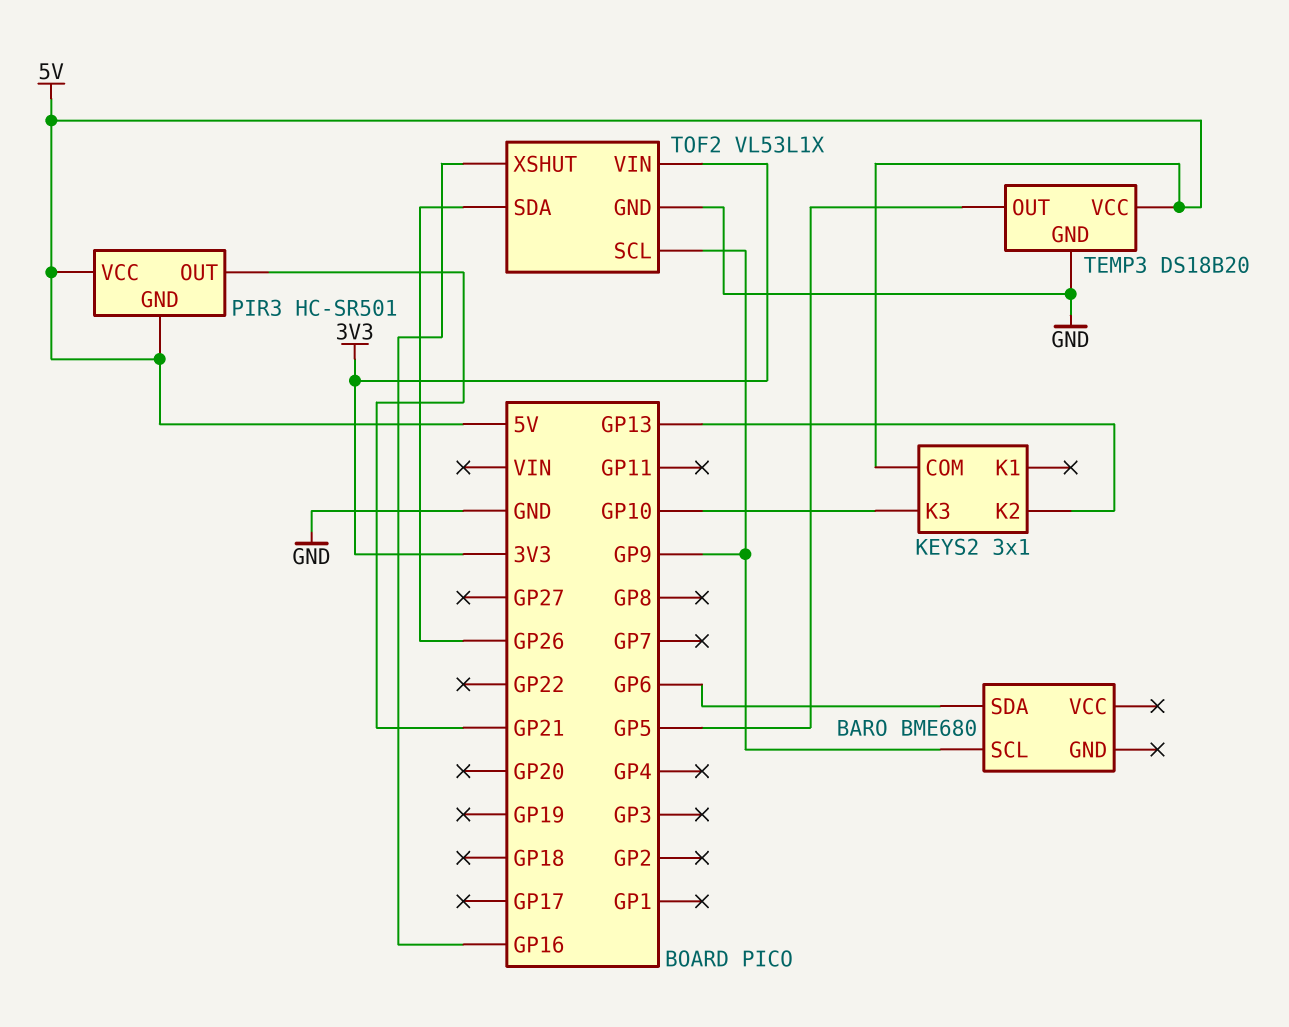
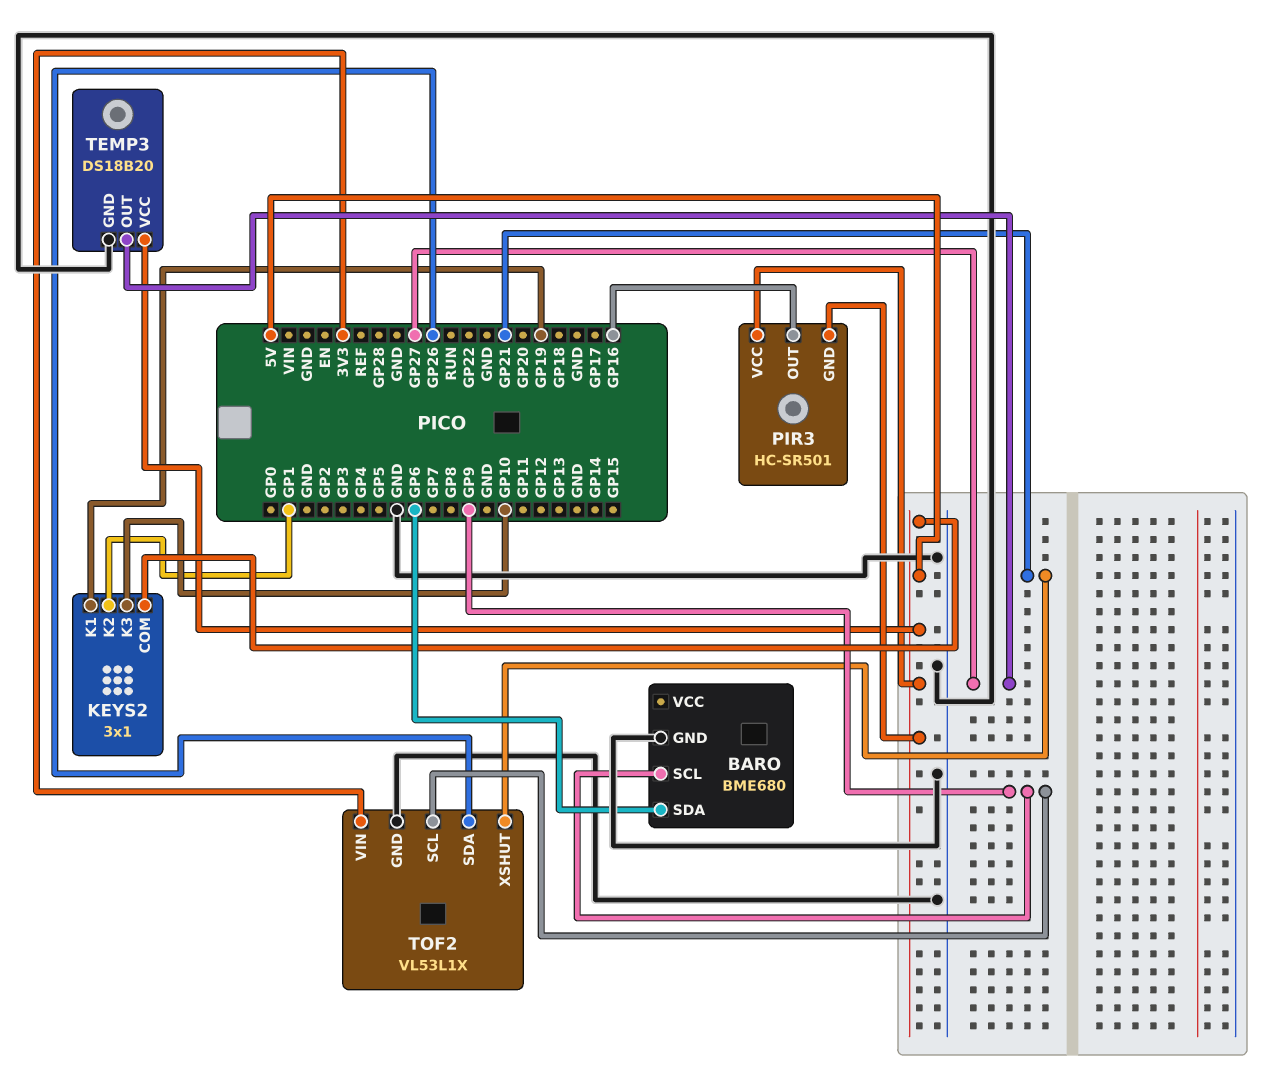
BARO pin GND: none -> GND
KEYS2 pin K1: none -> GP19
KEYS2 pin K2: GP13 -> GP1
PIR3 pin OUT: GP21 -> GP16
TEMP3 pin OUT: GP5 -> GP27
TOF2 pin XSHUT: GP16 -> GP21

